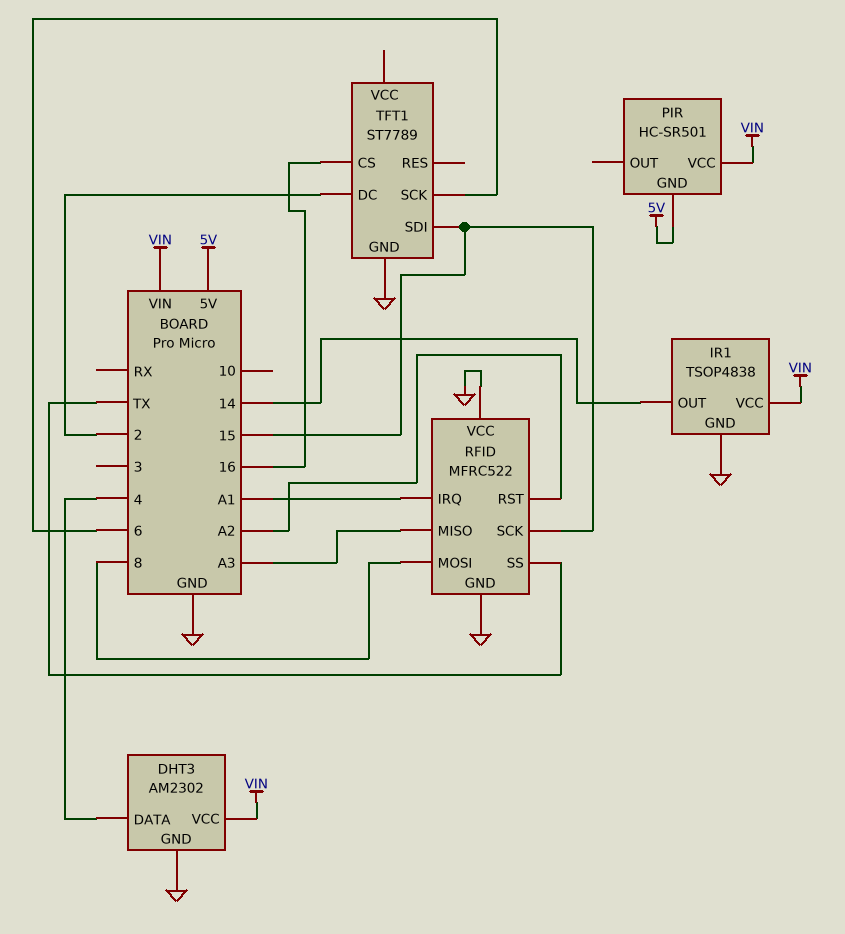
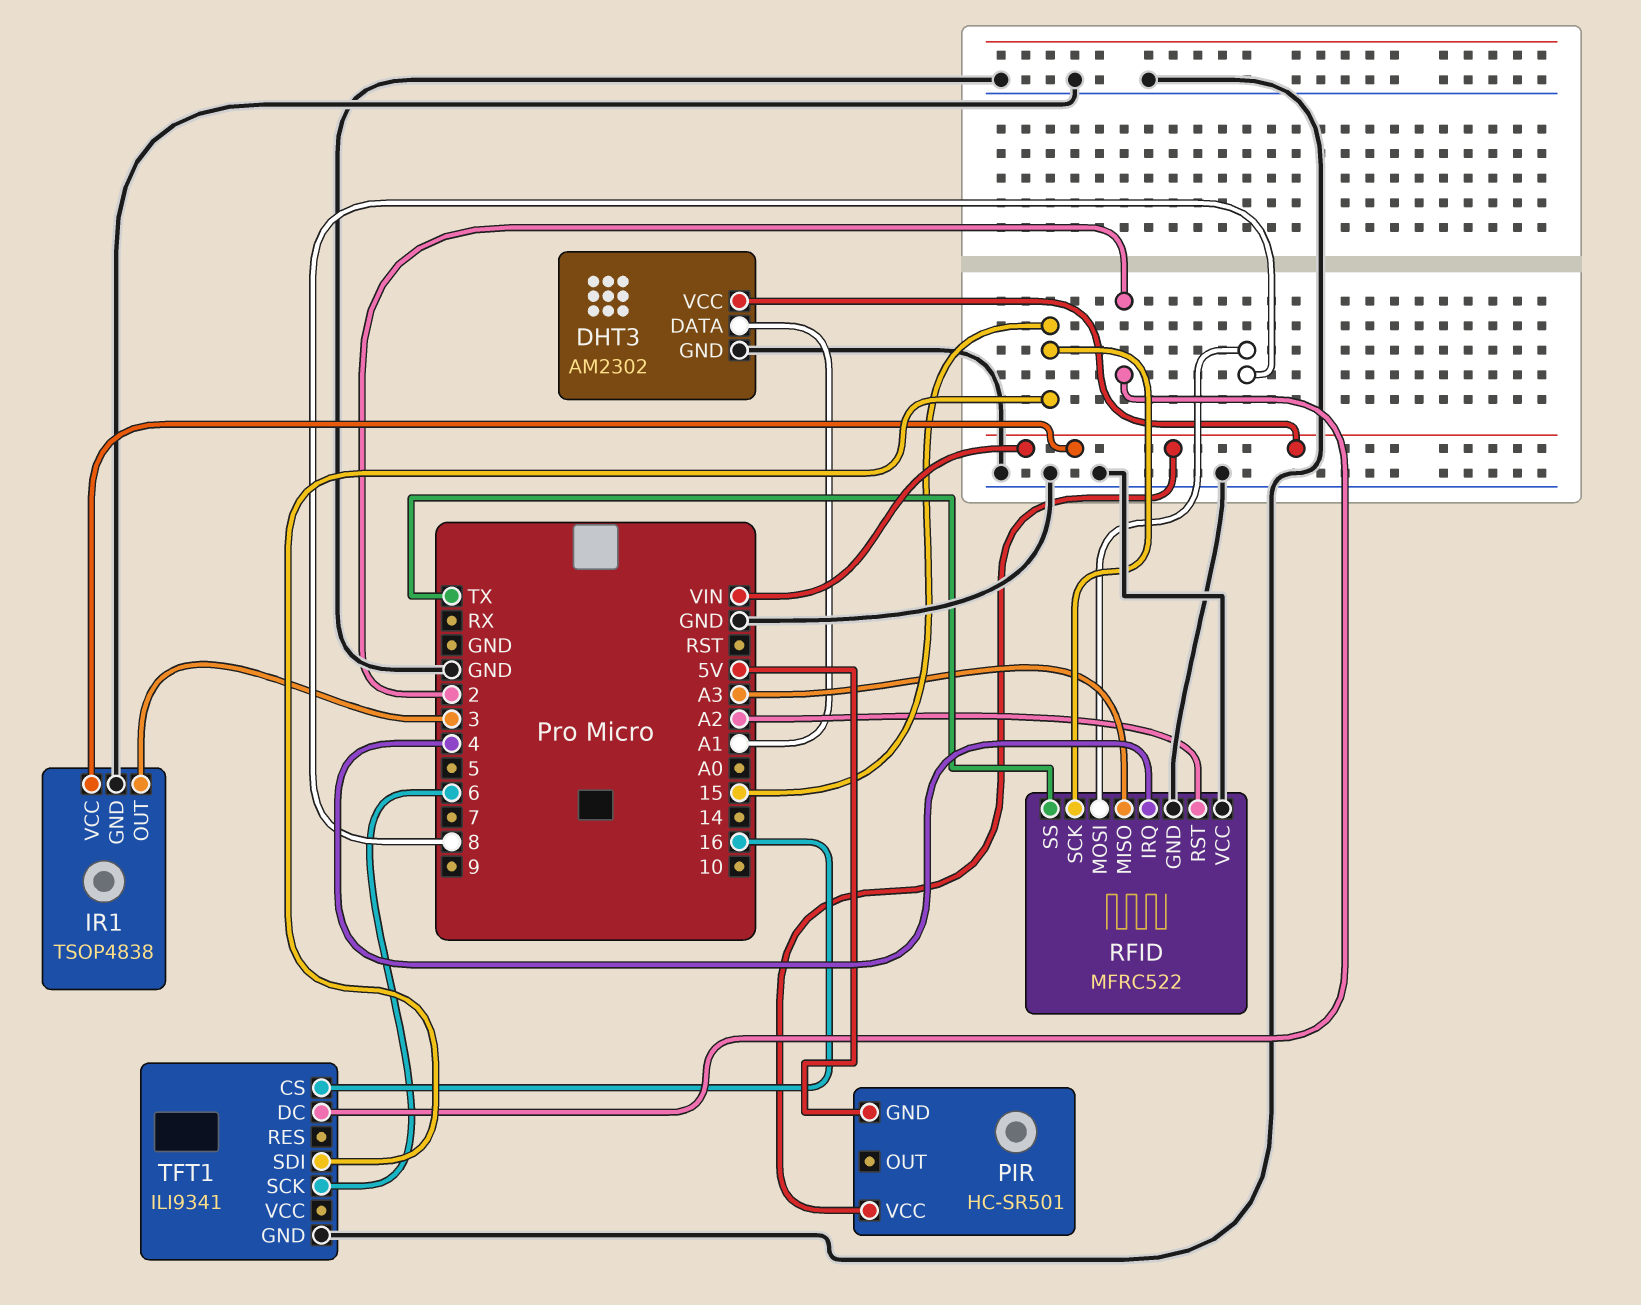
DHT3 pin DATA: 4 -> A1
IR1 pin OUT: 14 -> 3
RFID pin IRQ: A1 -> 4
TFT1: ST7789 -> ILI9341

